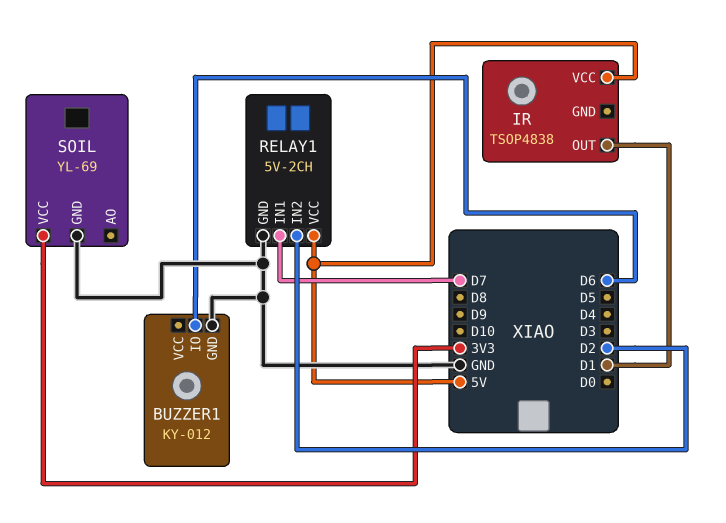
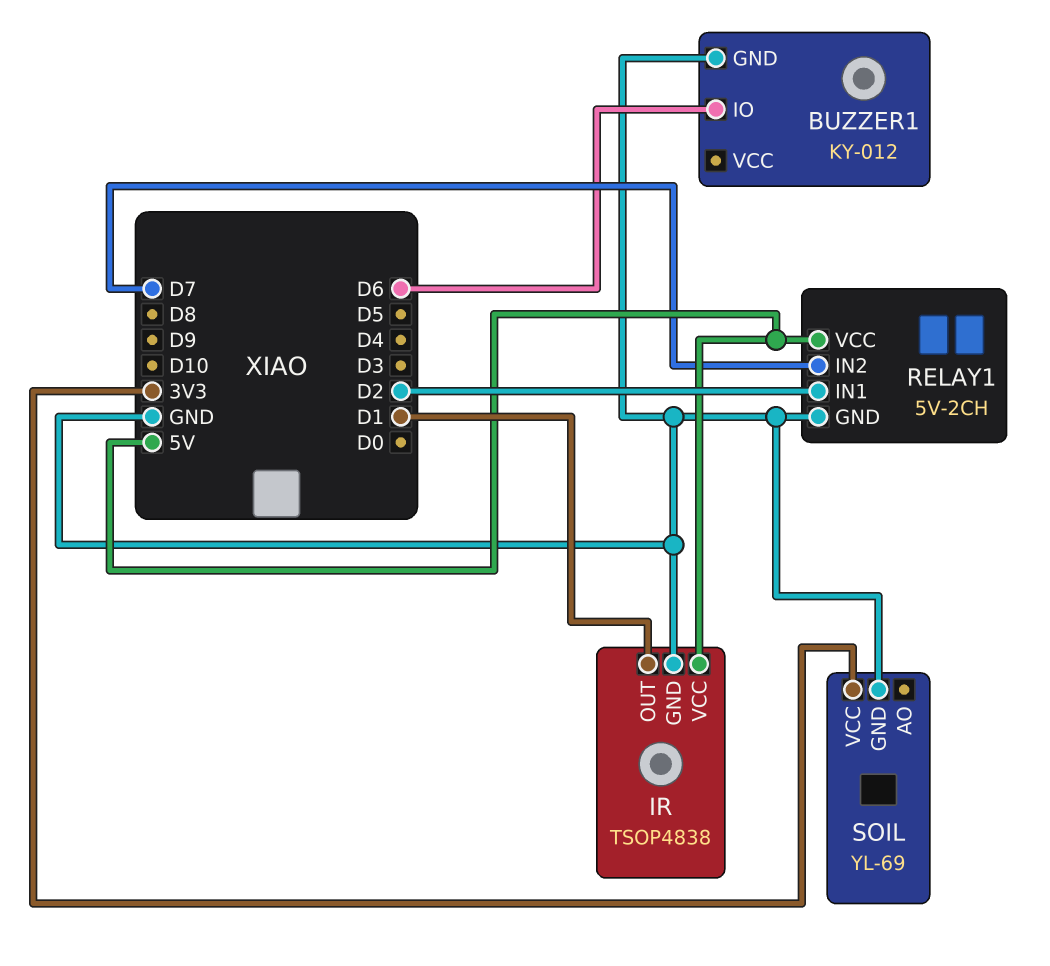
IR pin GND: none -> GND
RELAY1 pin IN1: D7 -> D2
RELAY1 pin IN2: D2 -> D7

